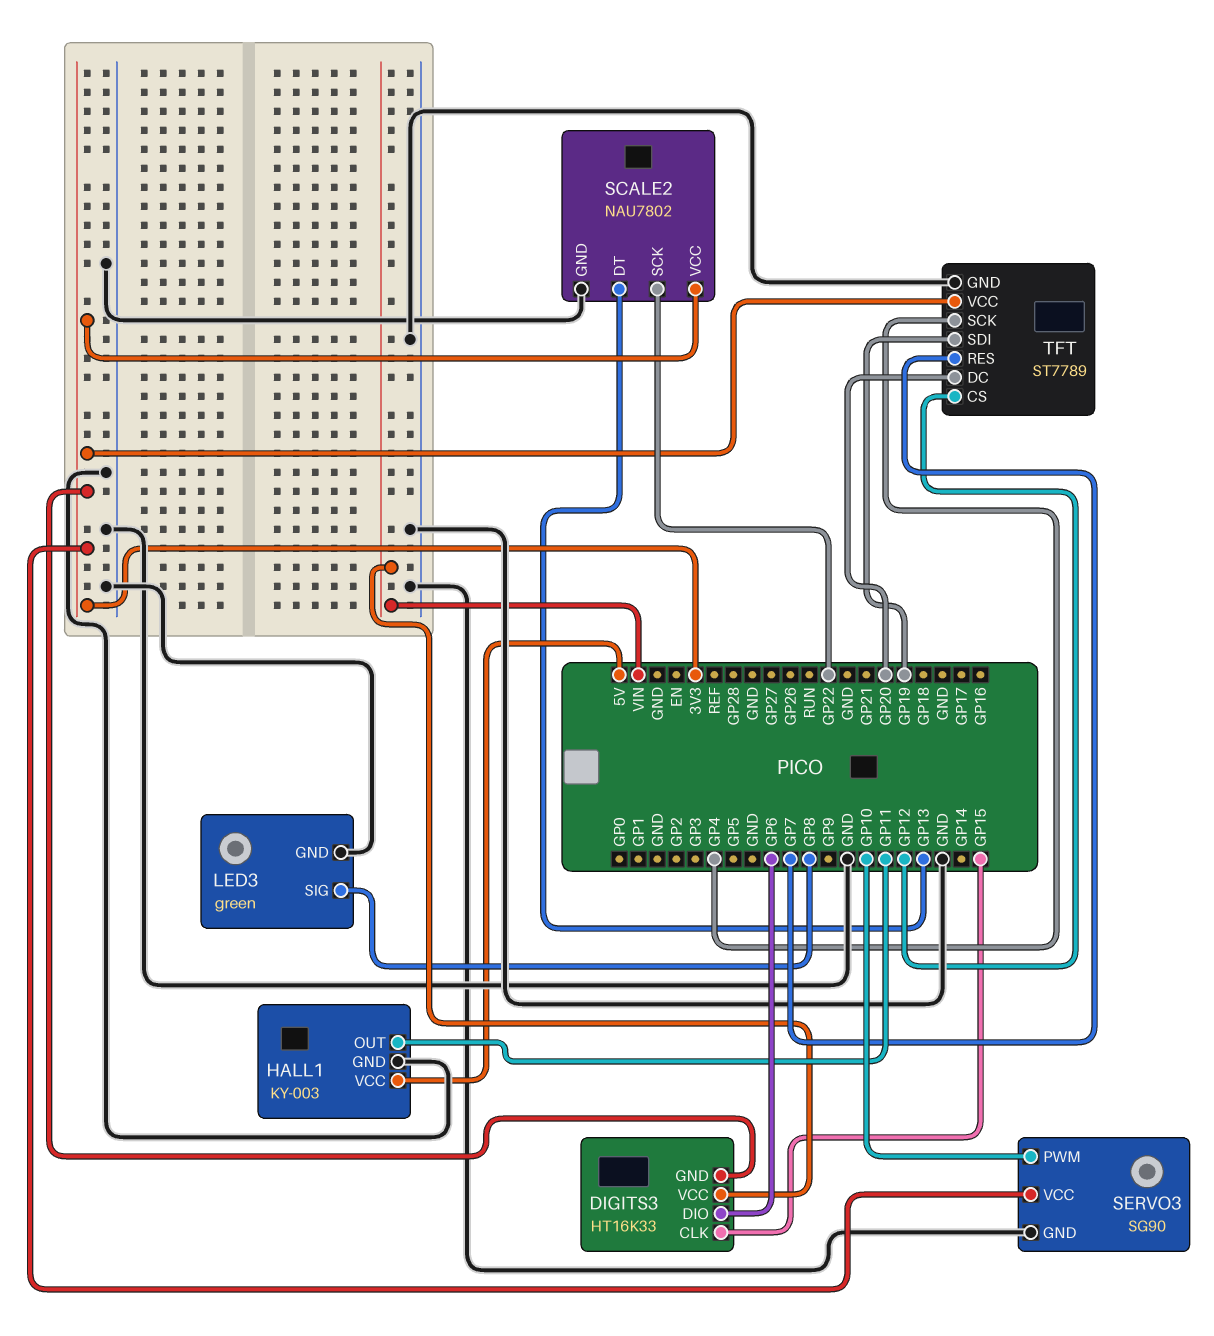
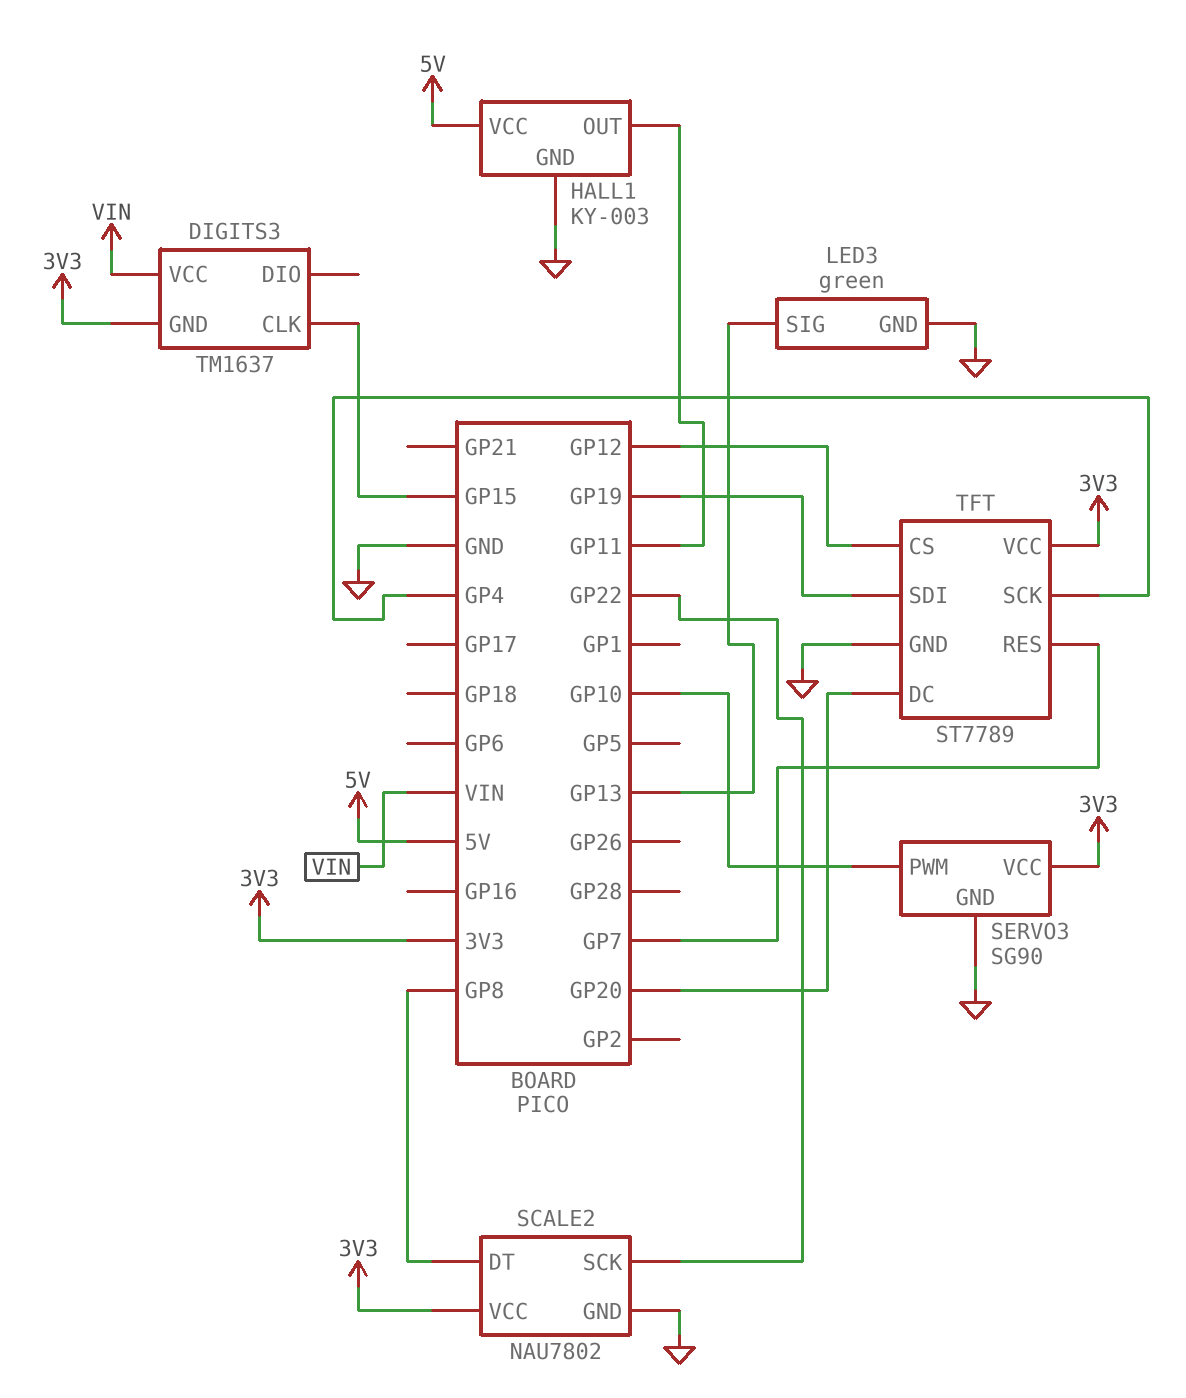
DIGITS3: HT16K33 -> TM1637
DIGITS3 pin DIO: GP6 -> none
LED3 pin SIG: GP8 -> GP13
SCALE2 pin DT: GP13 -> GP8

